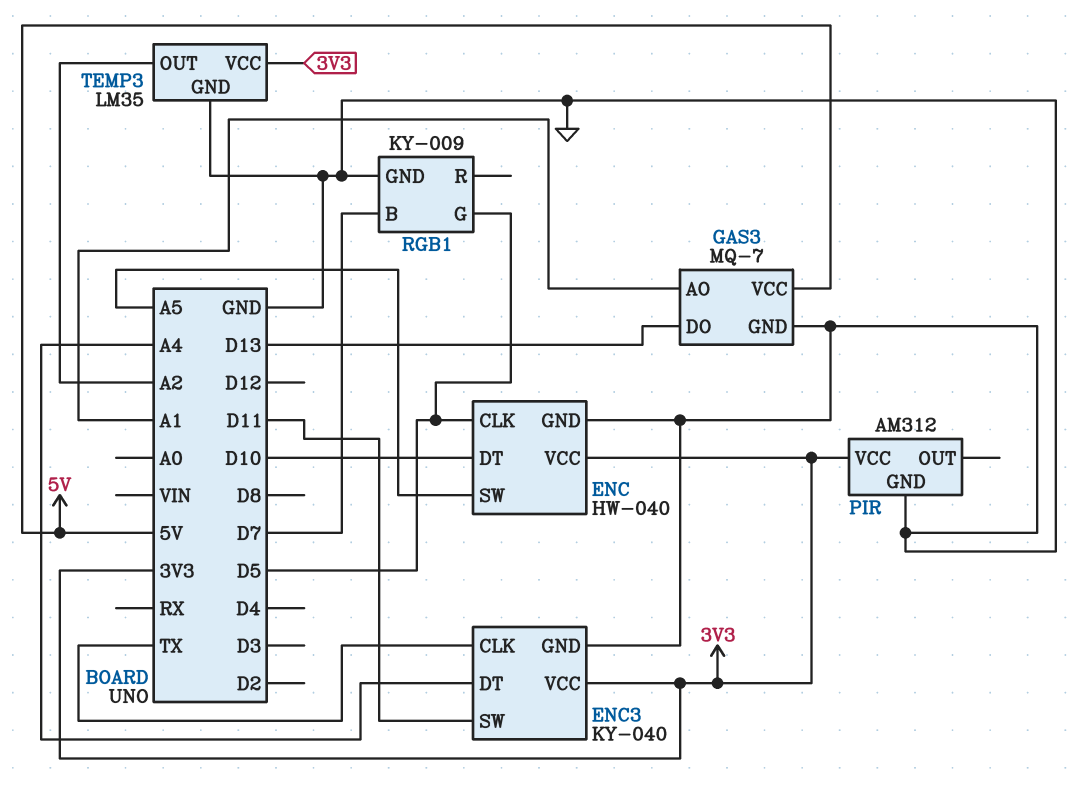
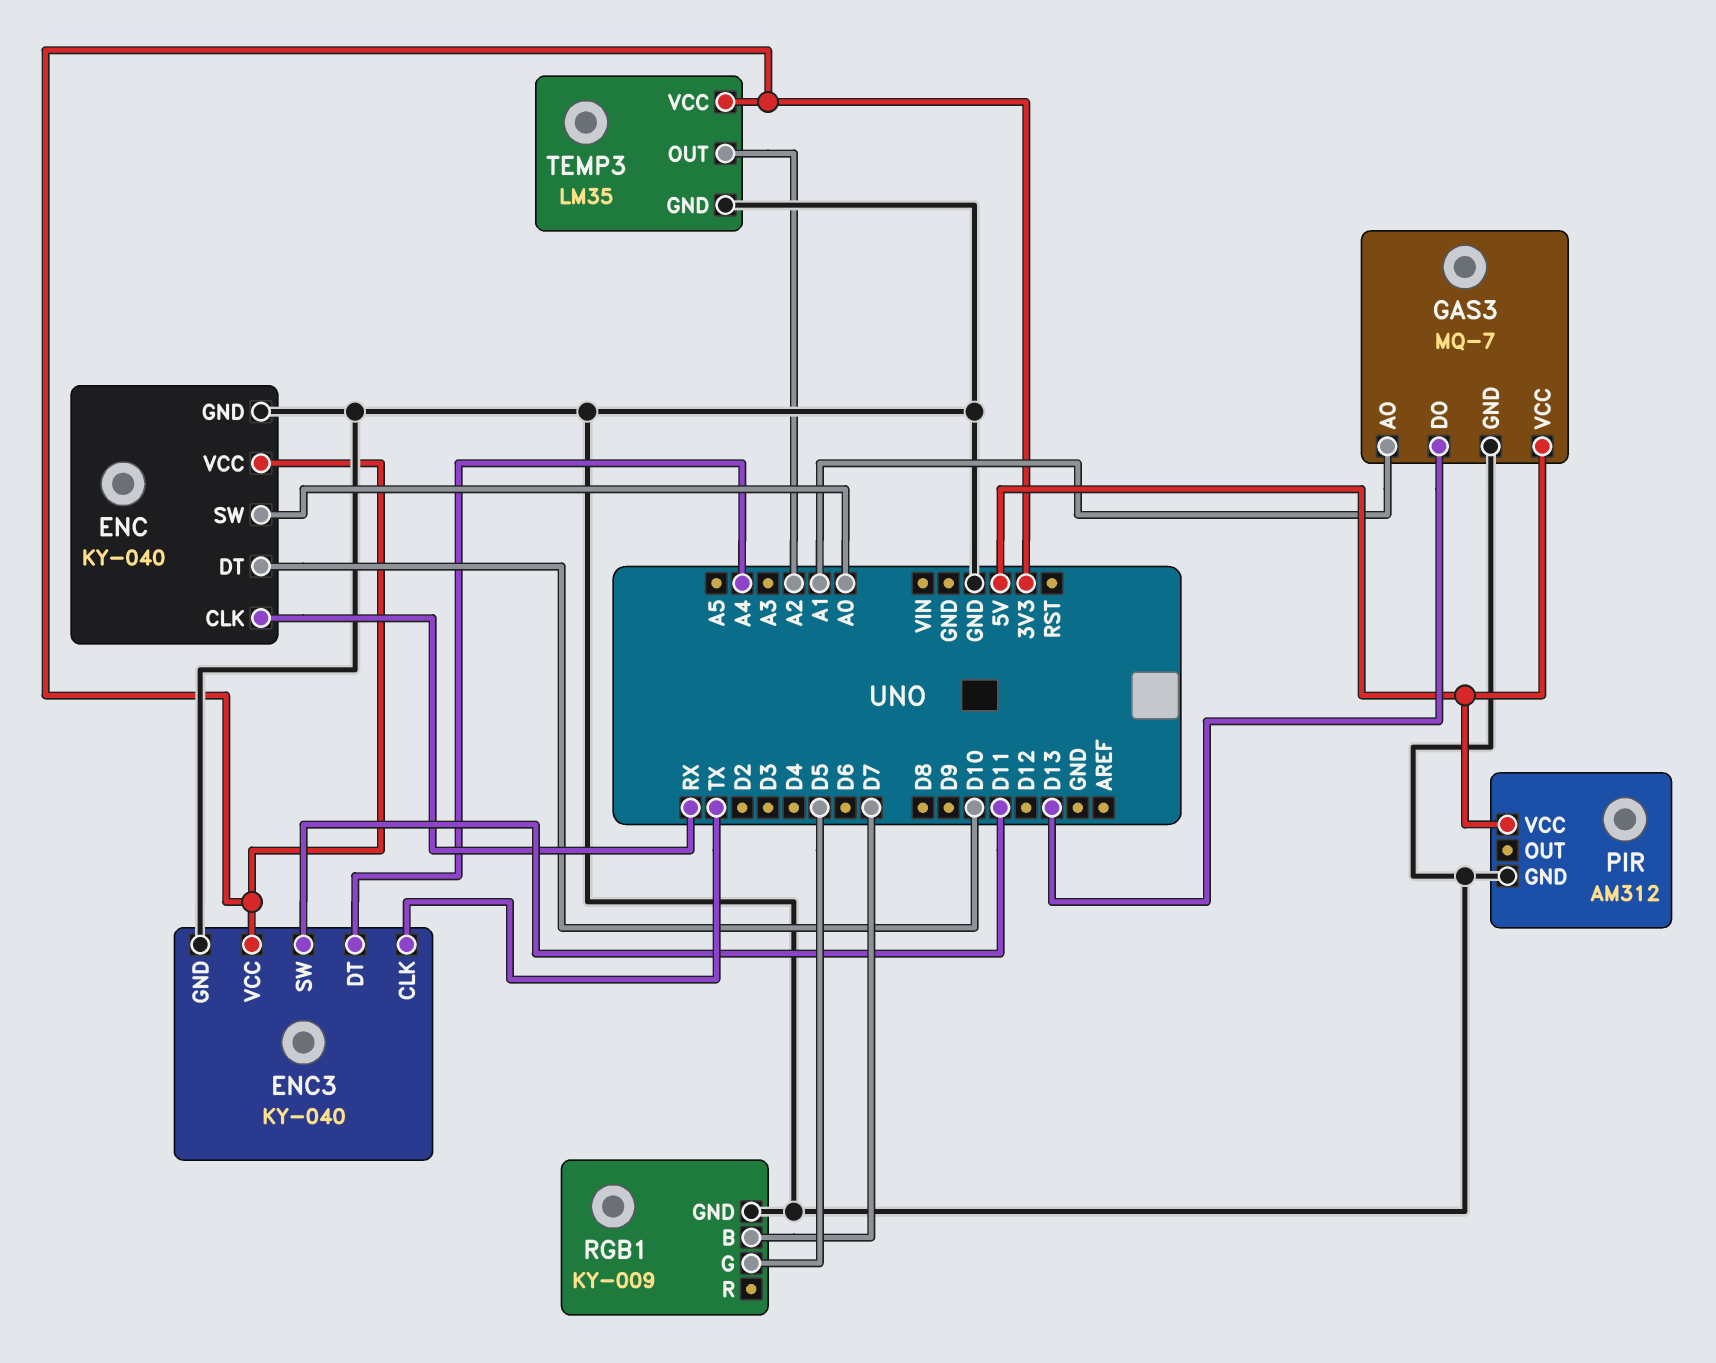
ENC: HW-040 -> KY-040
ENC pin CLK: D5 -> RX
ENC pin SW: A5 -> A0
PIR pin VCC: 3V3 -> 5V

